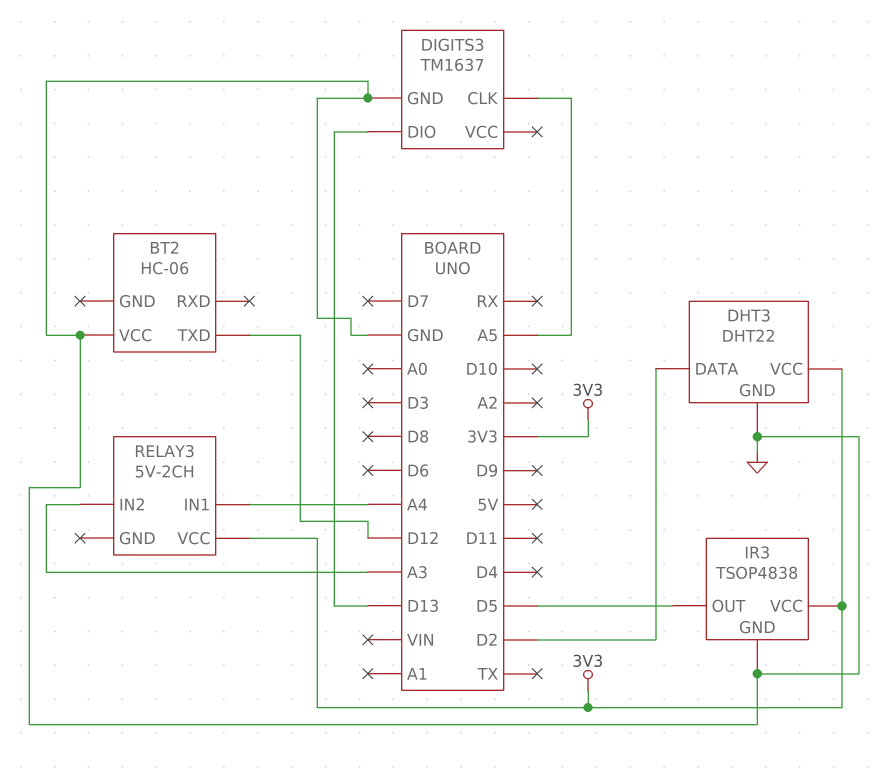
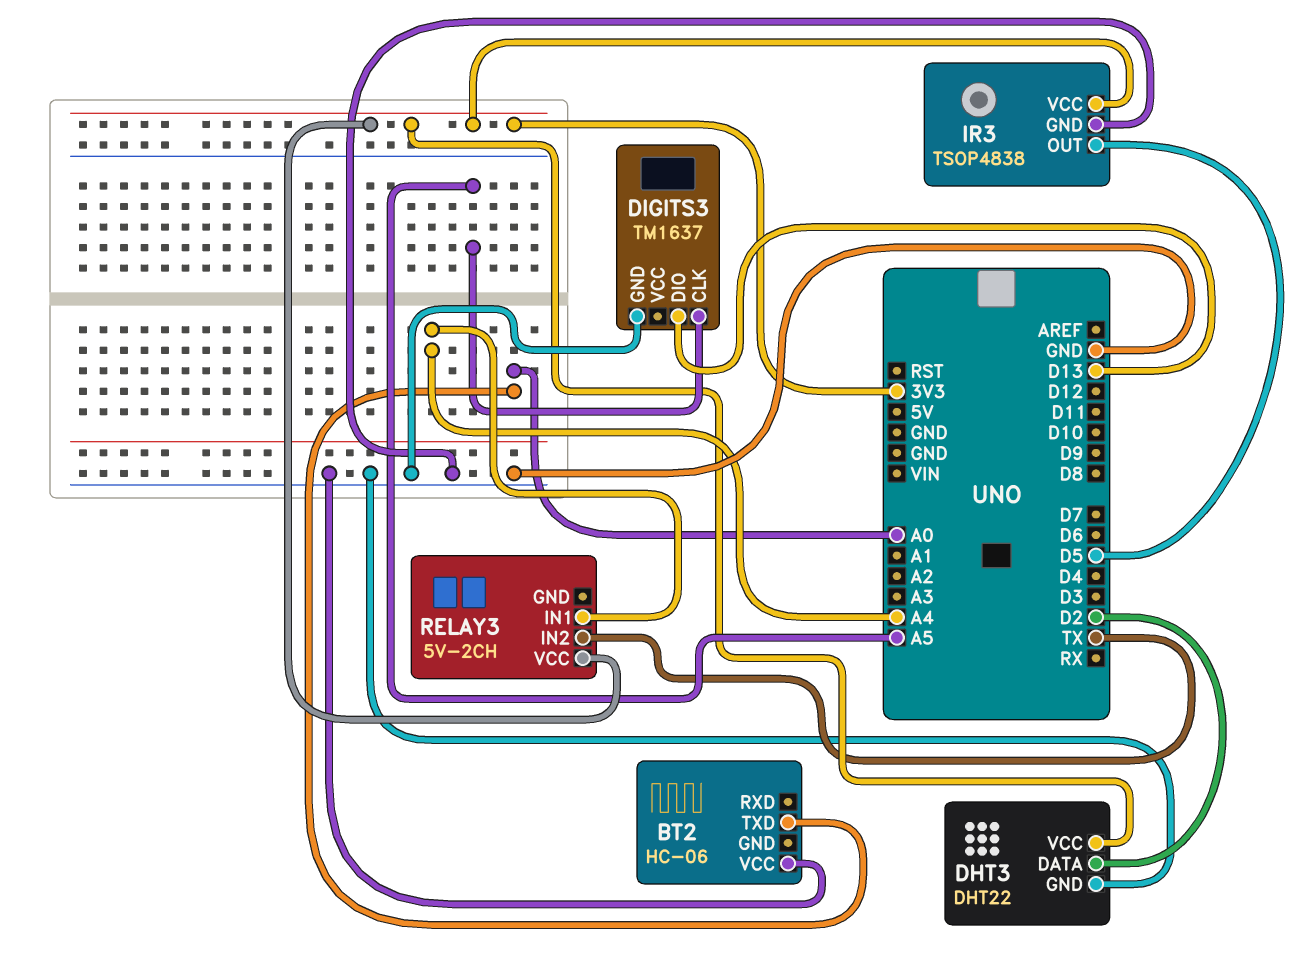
BT2 pin TXD: D12 -> A0
RELAY3 pin IN2: A3 -> TX

